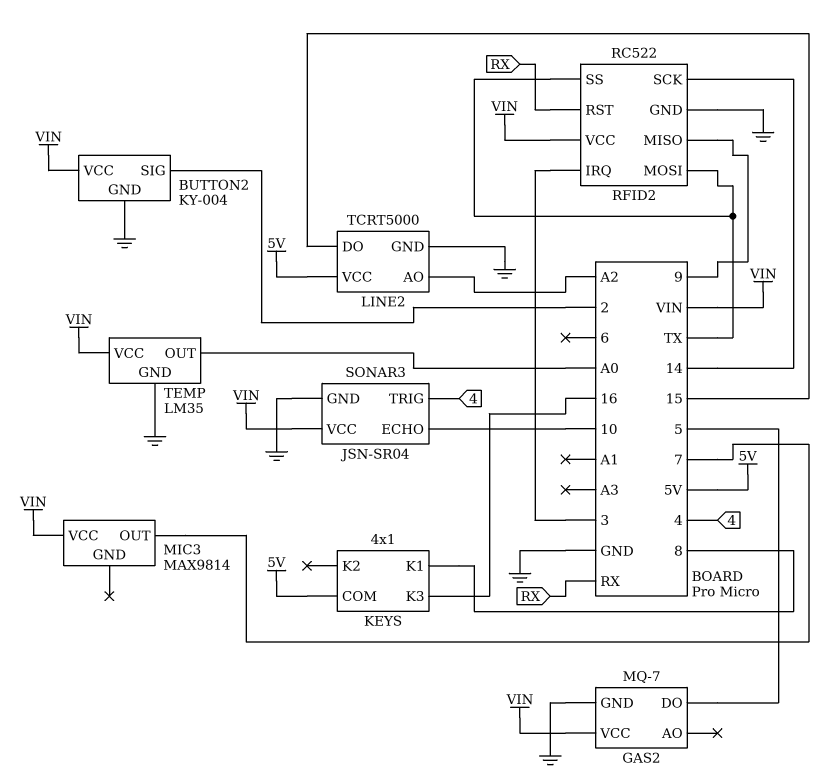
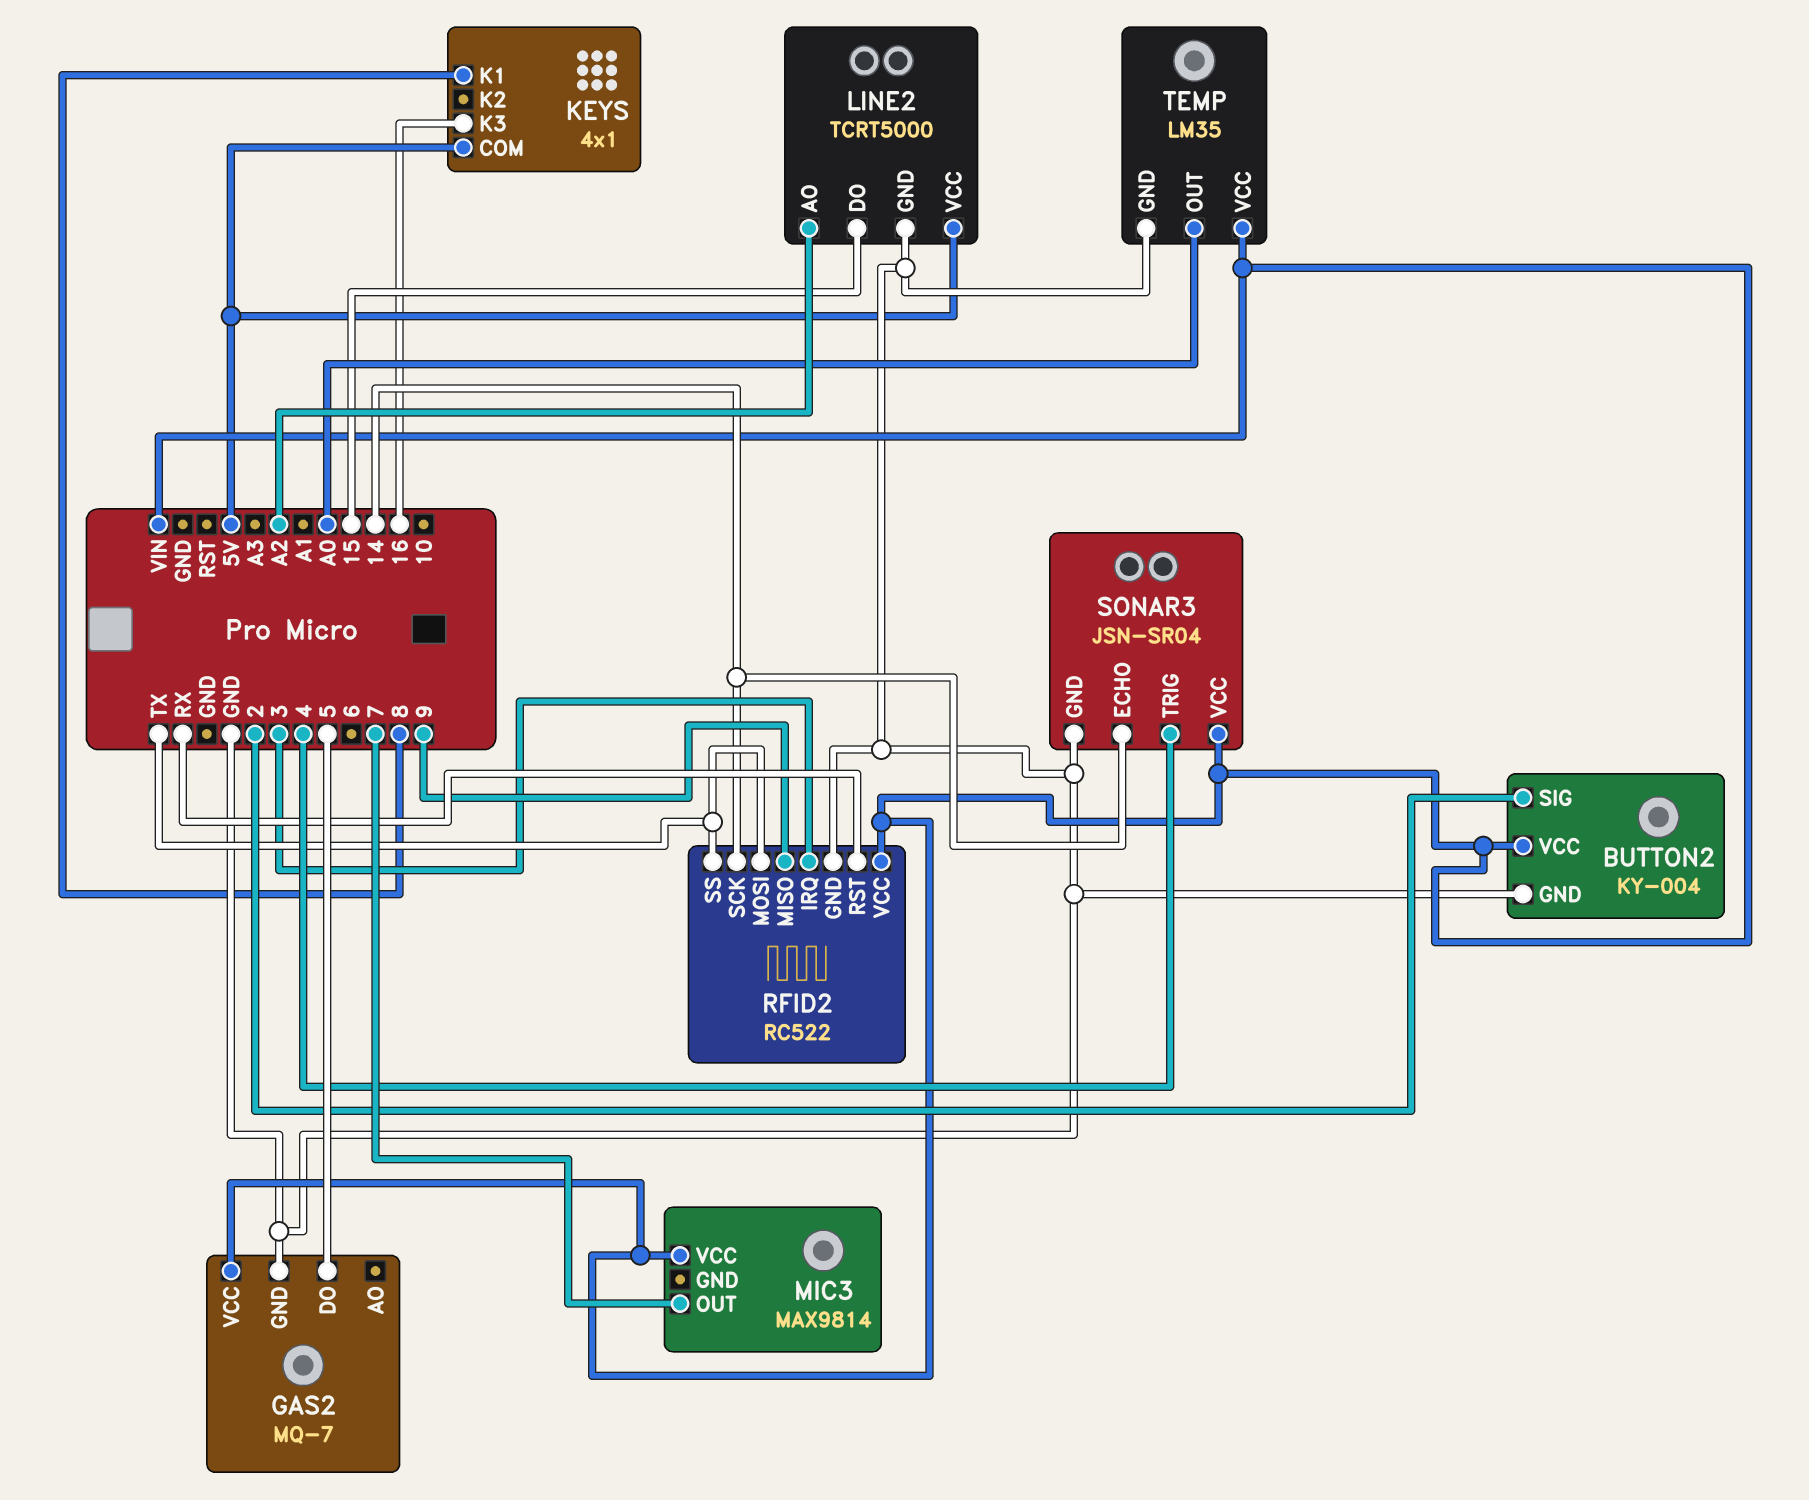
SONAR3 pin ECHO: 10 -> 14

